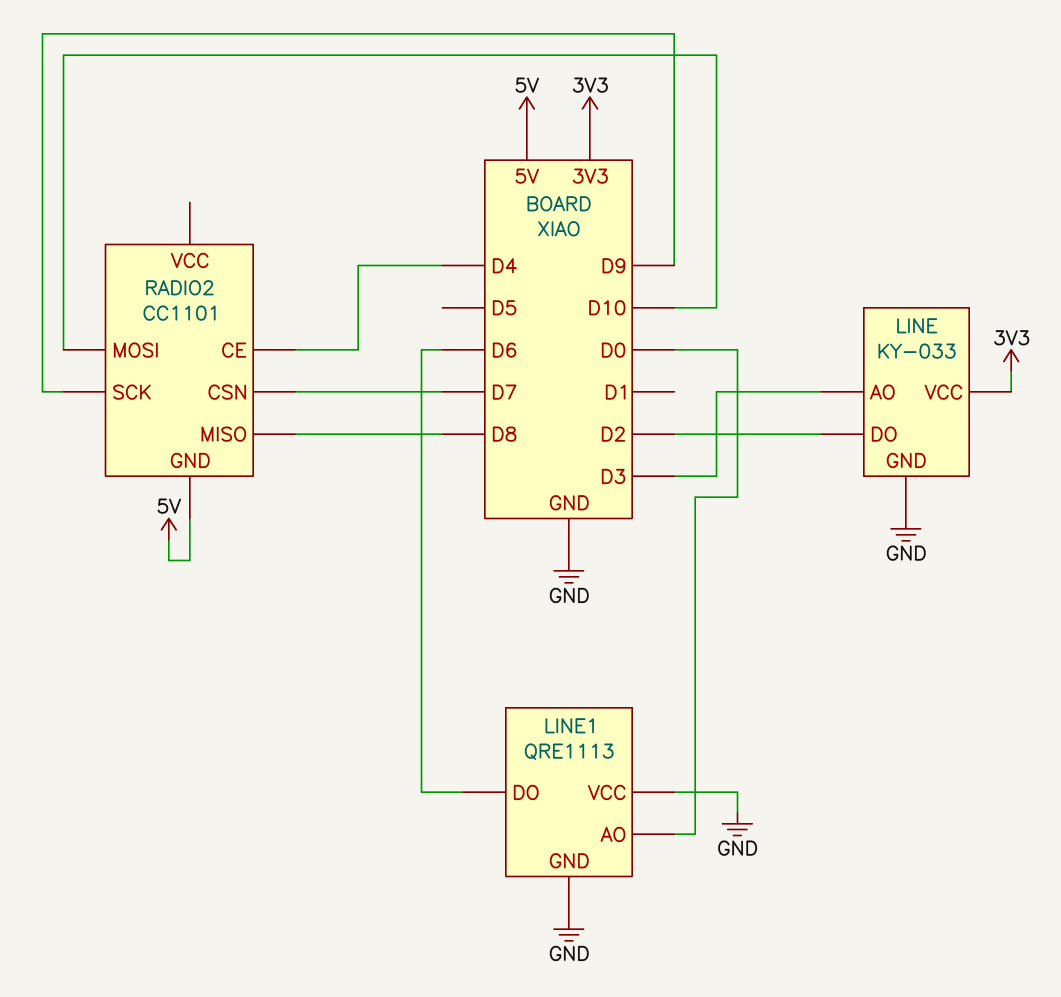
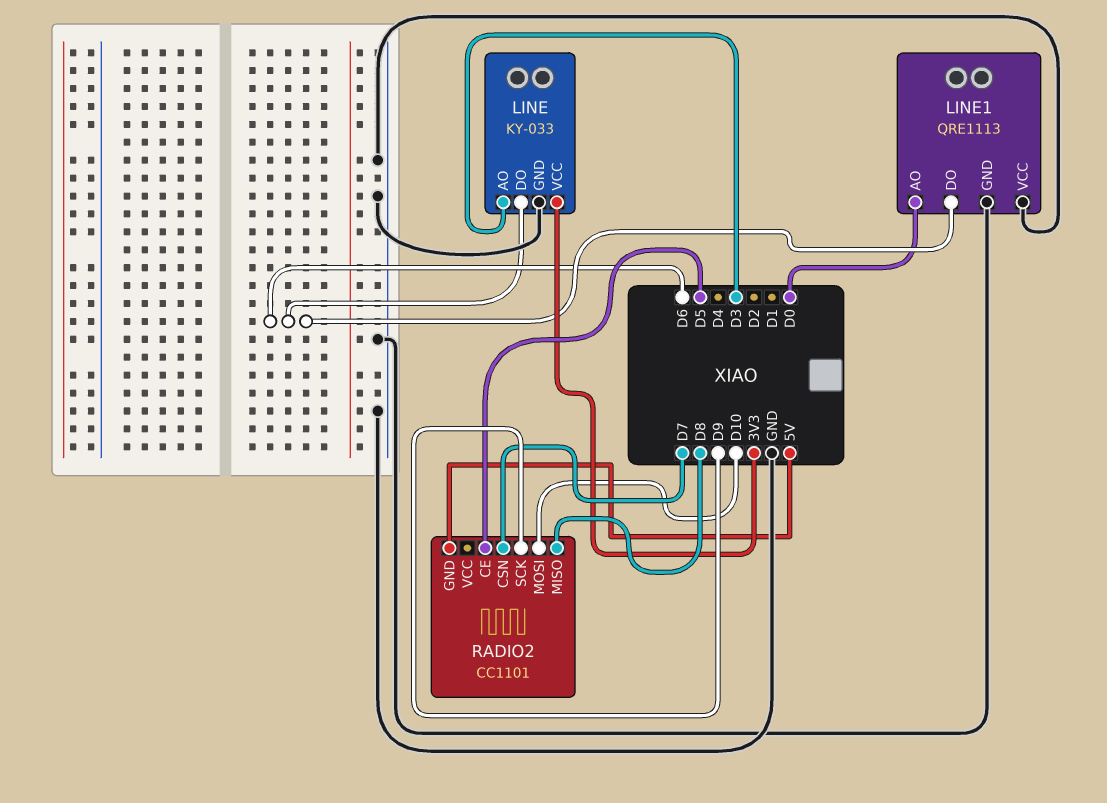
LINE pin DO: D2 -> D6
RADIO2 pin CE: D4 -> D5

